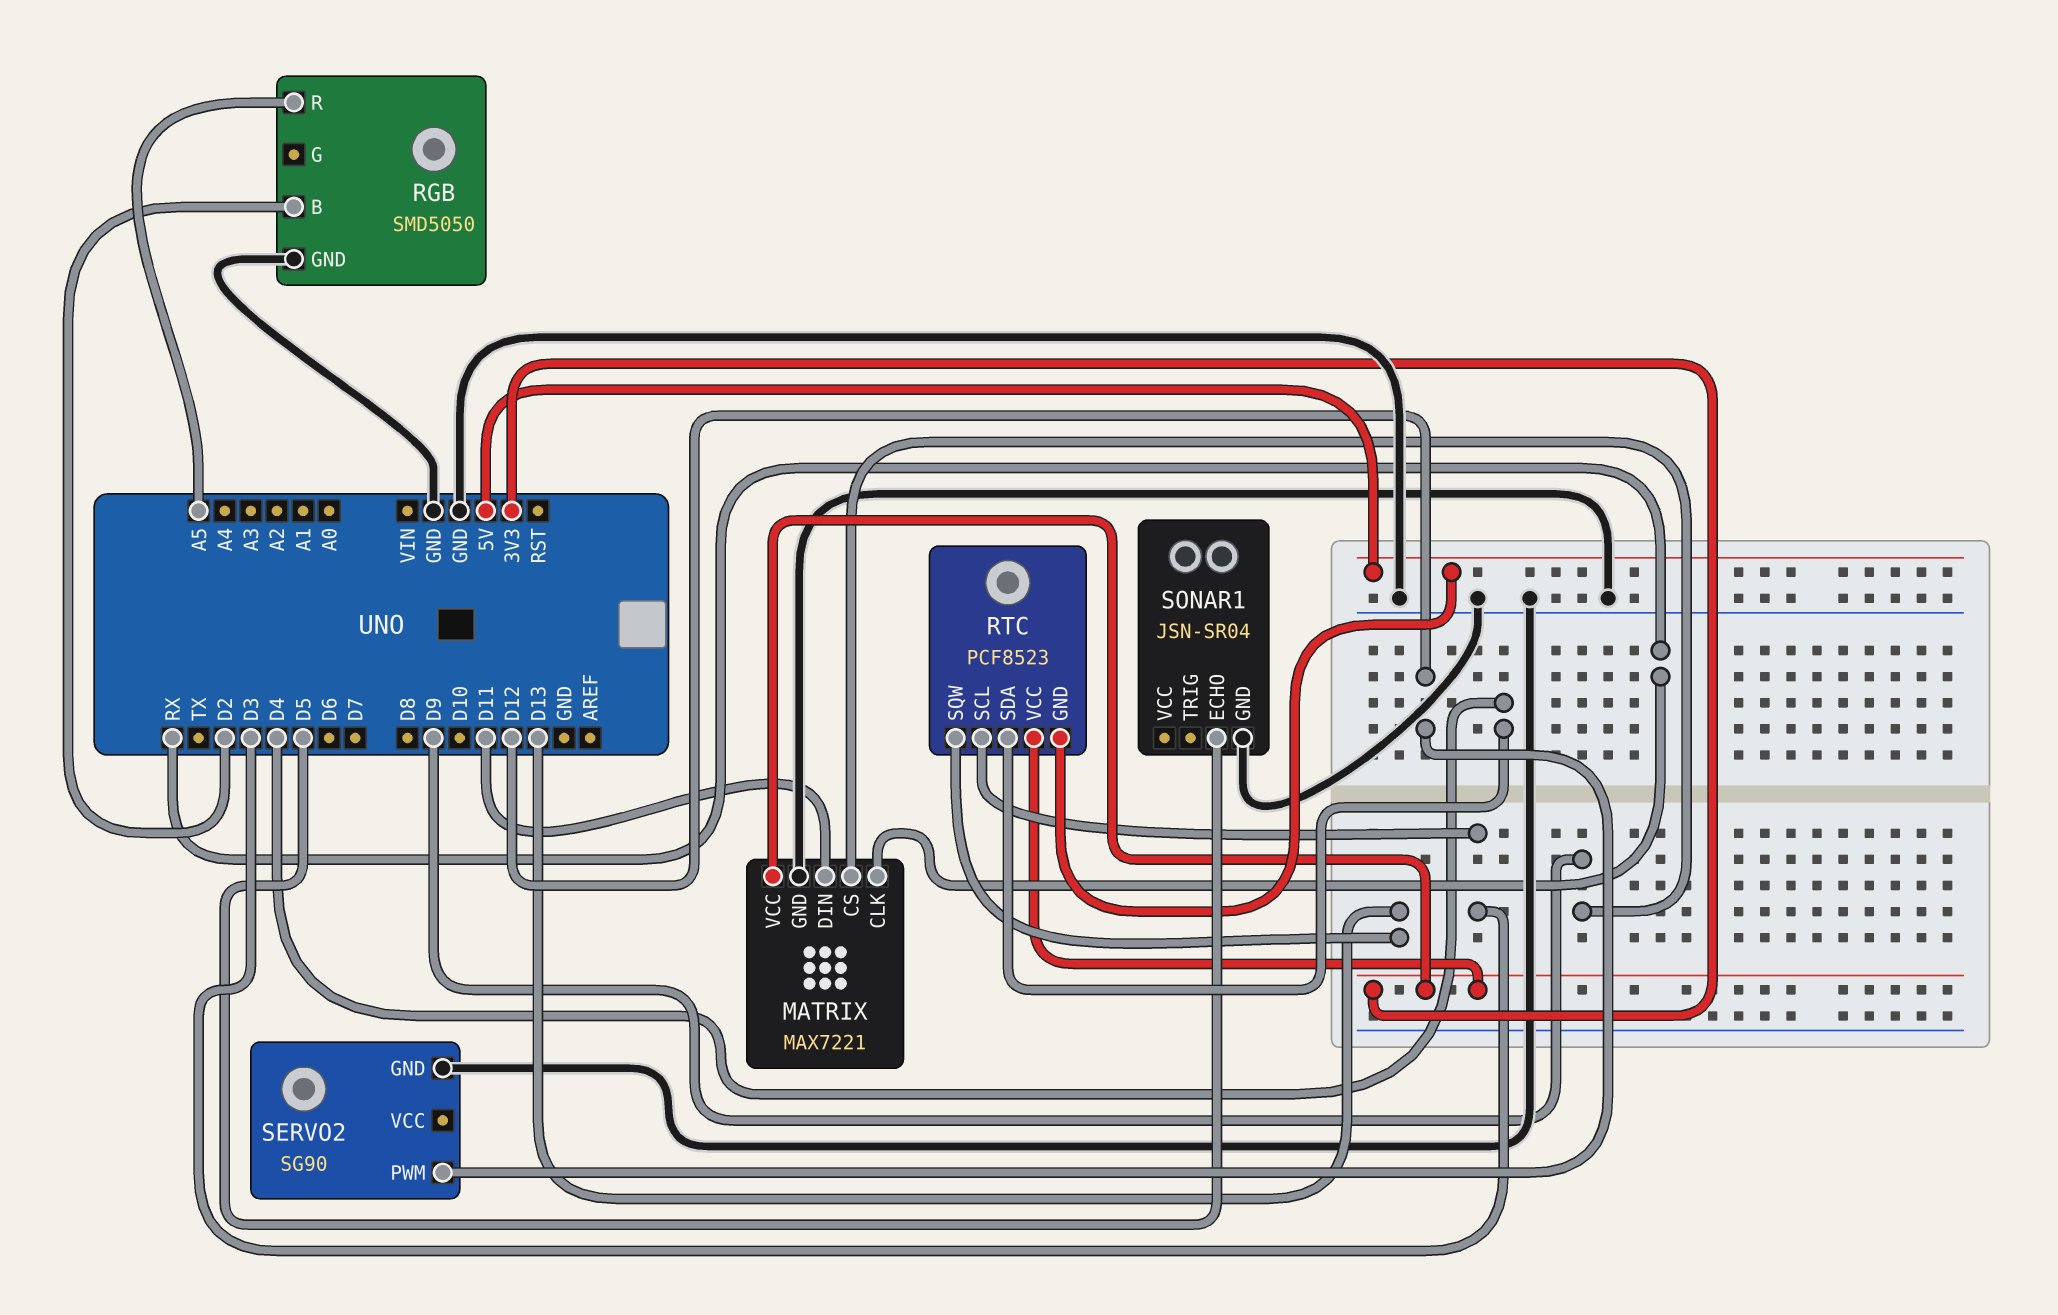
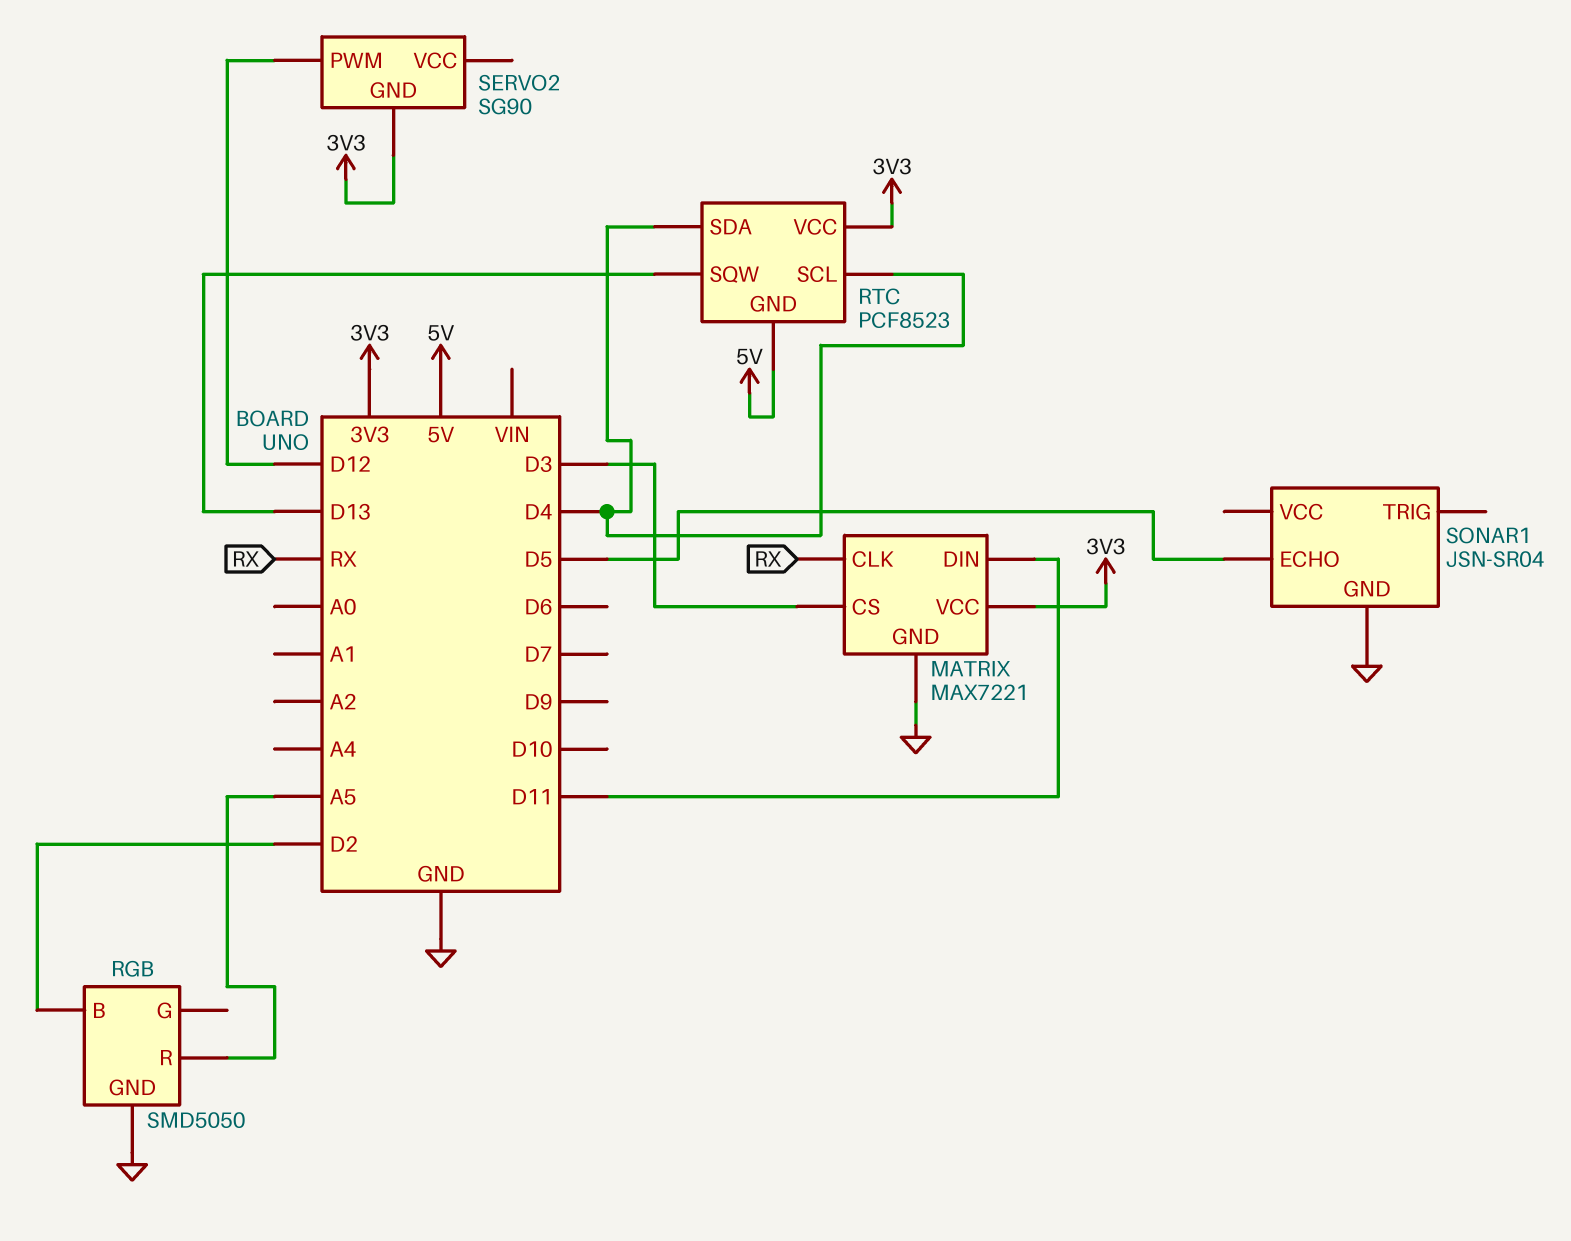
MATRIX pin CS: D9 -> D3
RTC pin SCL: D3 -> D4
SERVO2 pin GND: GND -> 3V3

